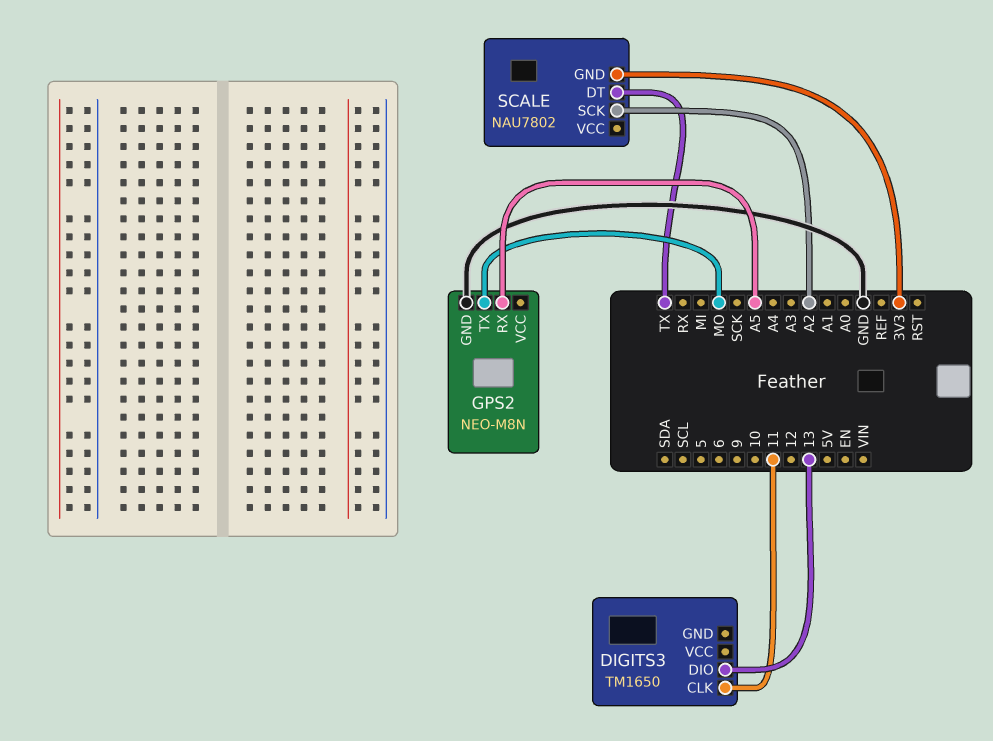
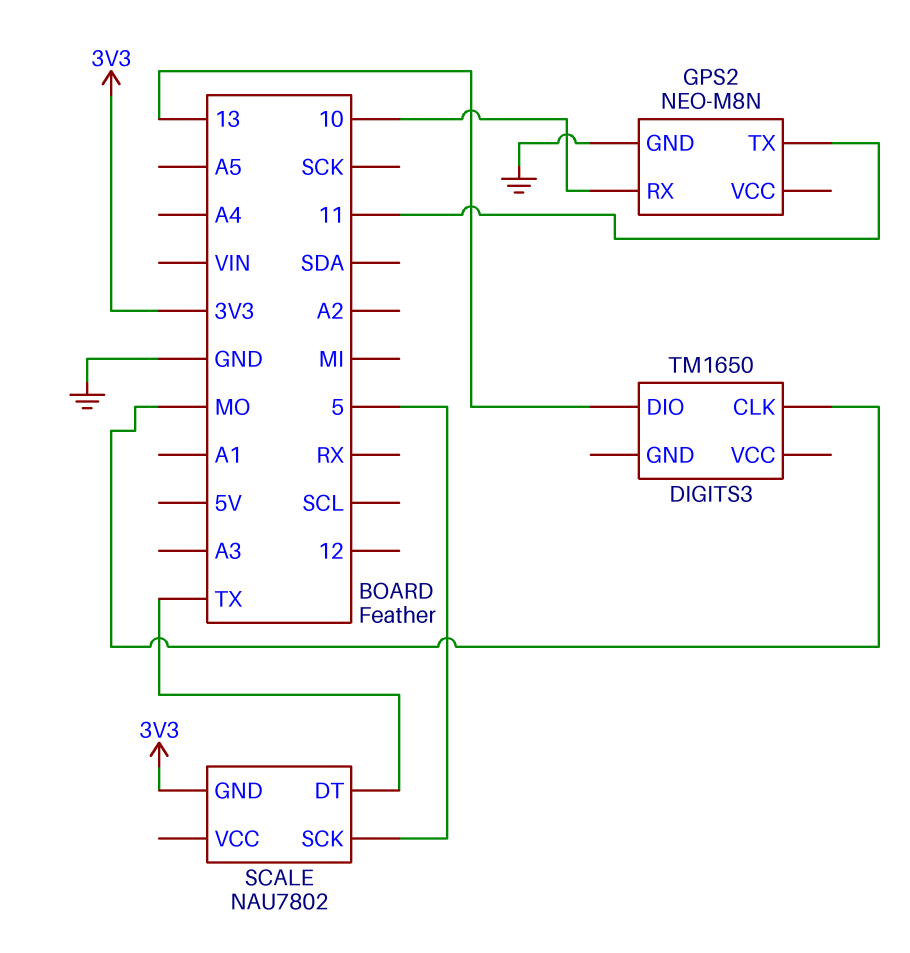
DIGITS3 pin CLK: 11 -> MO
GPS2 pin RX: A5 -> 10
GPS2 pin TX: MO -> 11
SCALE pin SCK: A2 -> 5

